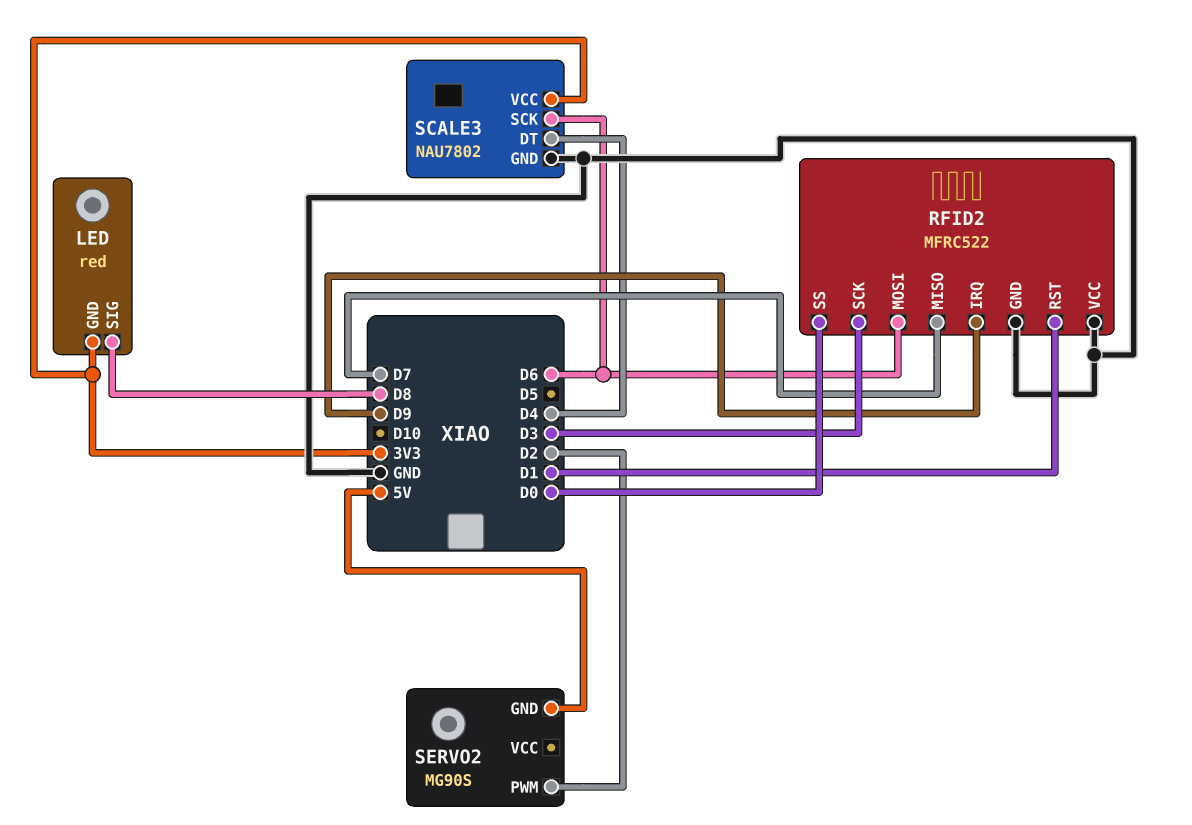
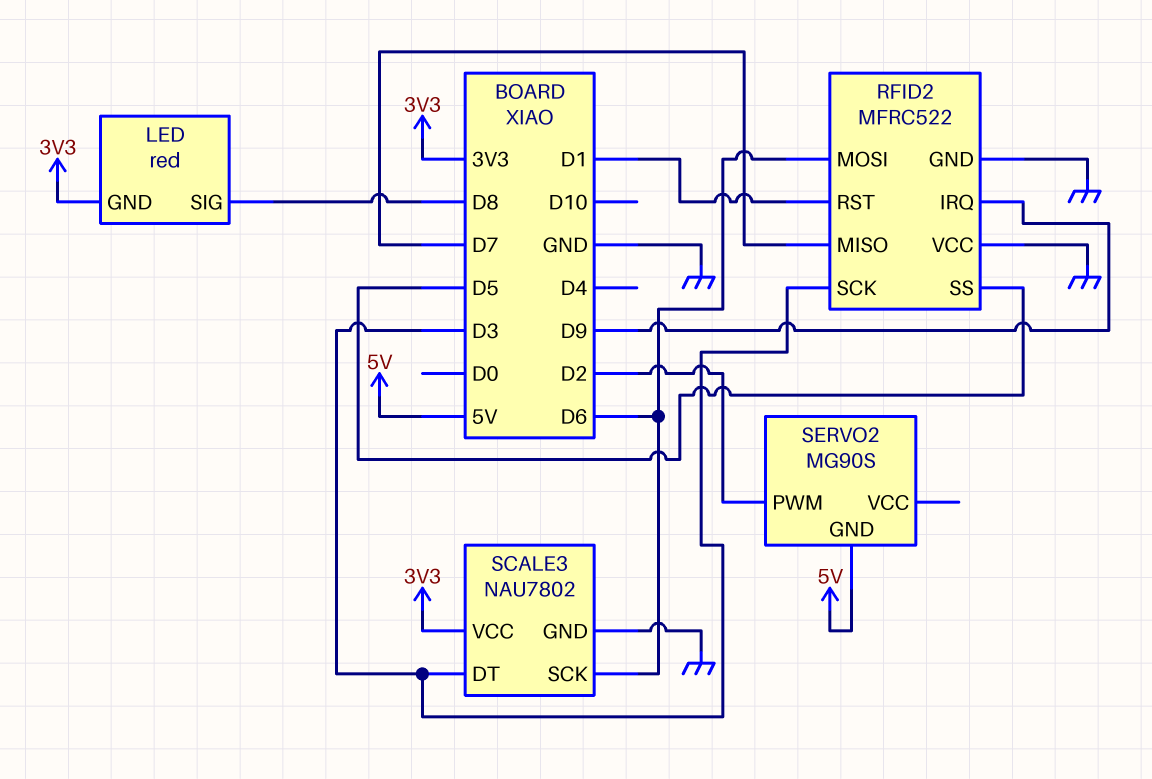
RFID2 pin SS: D0 -> D5
SCALE3 pin DT: D4 -> D3

